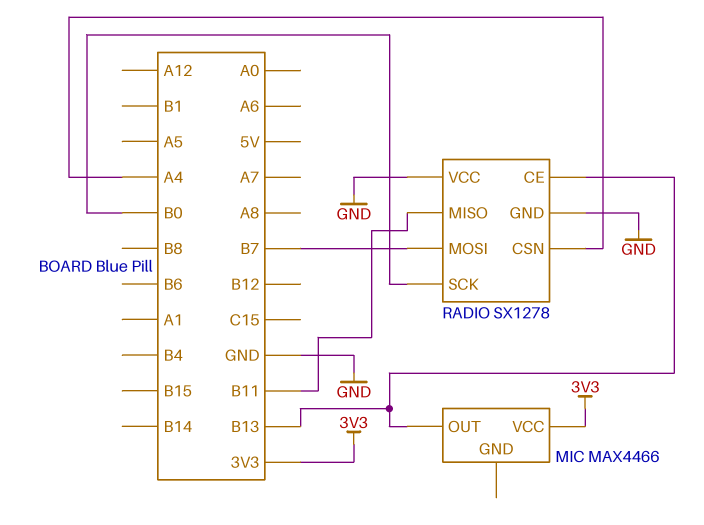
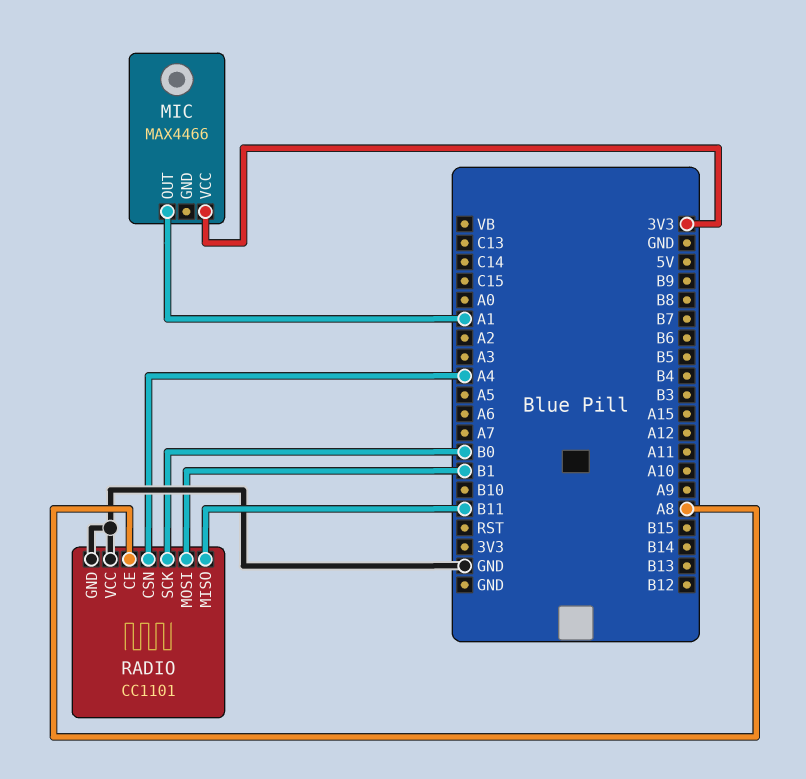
MIC pin OUT: B13 -> A1
RADIO: SX1278 -> CC1101
RADIO pin CE: B13 -> A8
RADIO pin MOSI: B7 -> B1

